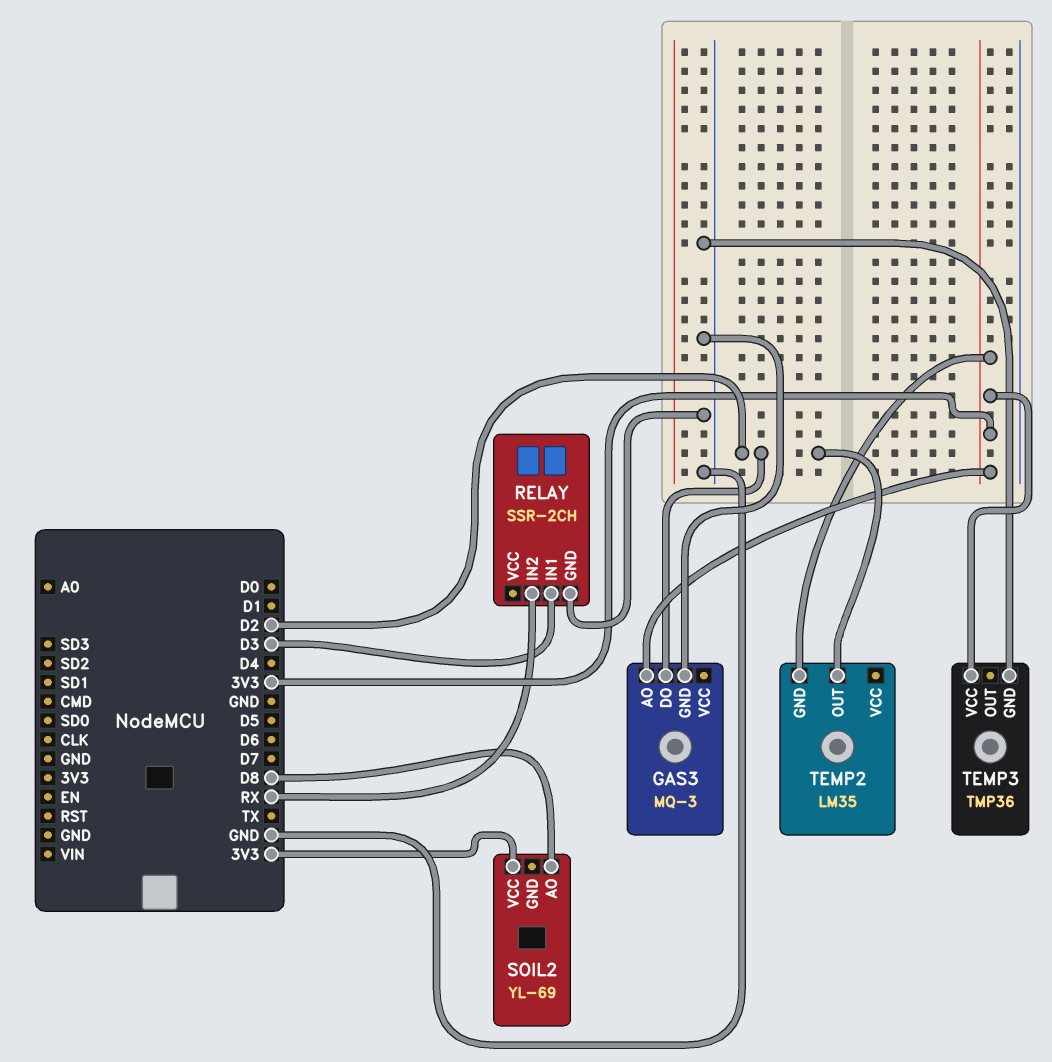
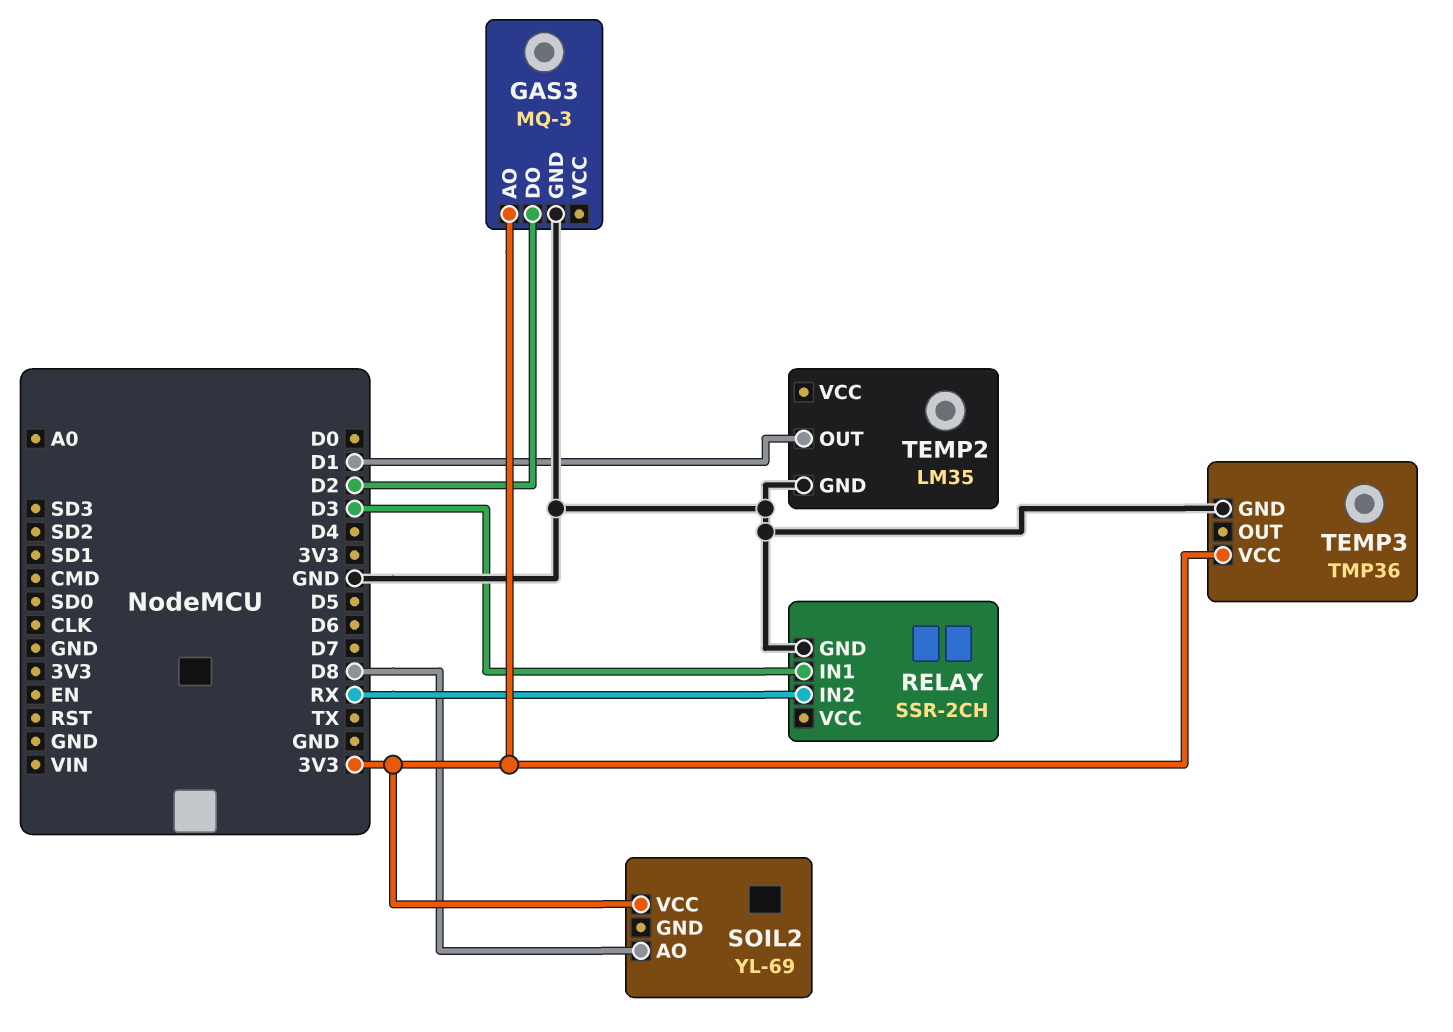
TEMP2 pin GND: 3V3 -> GND
TEMP2 pin OUT: D2 -> D1

